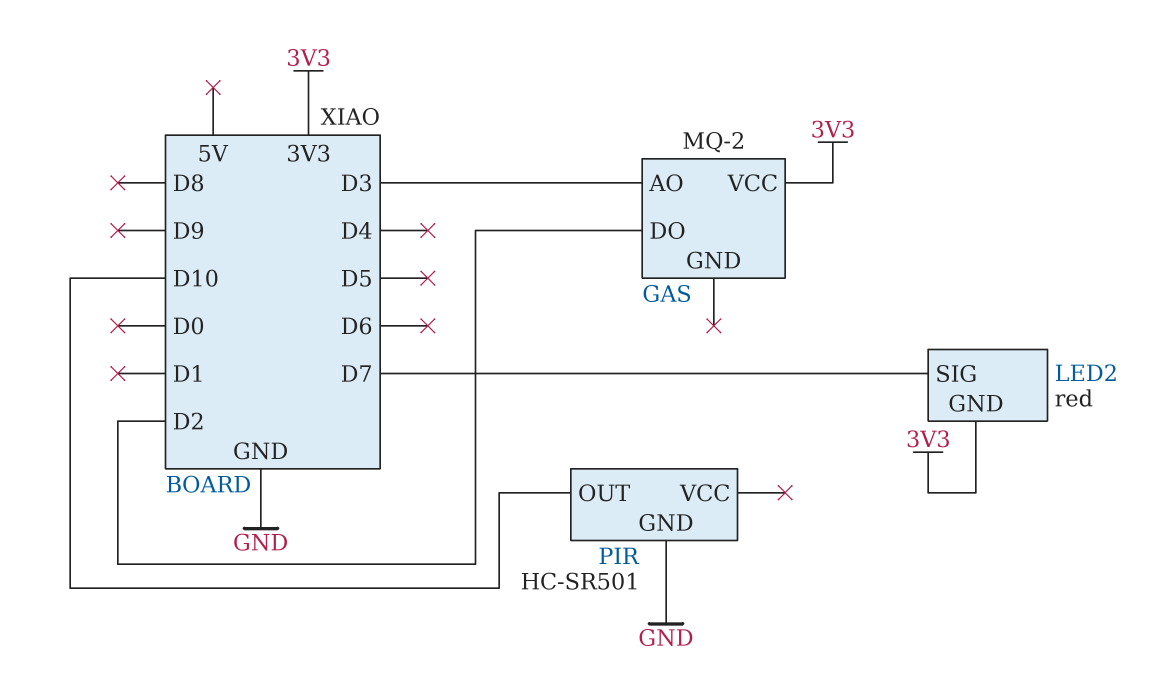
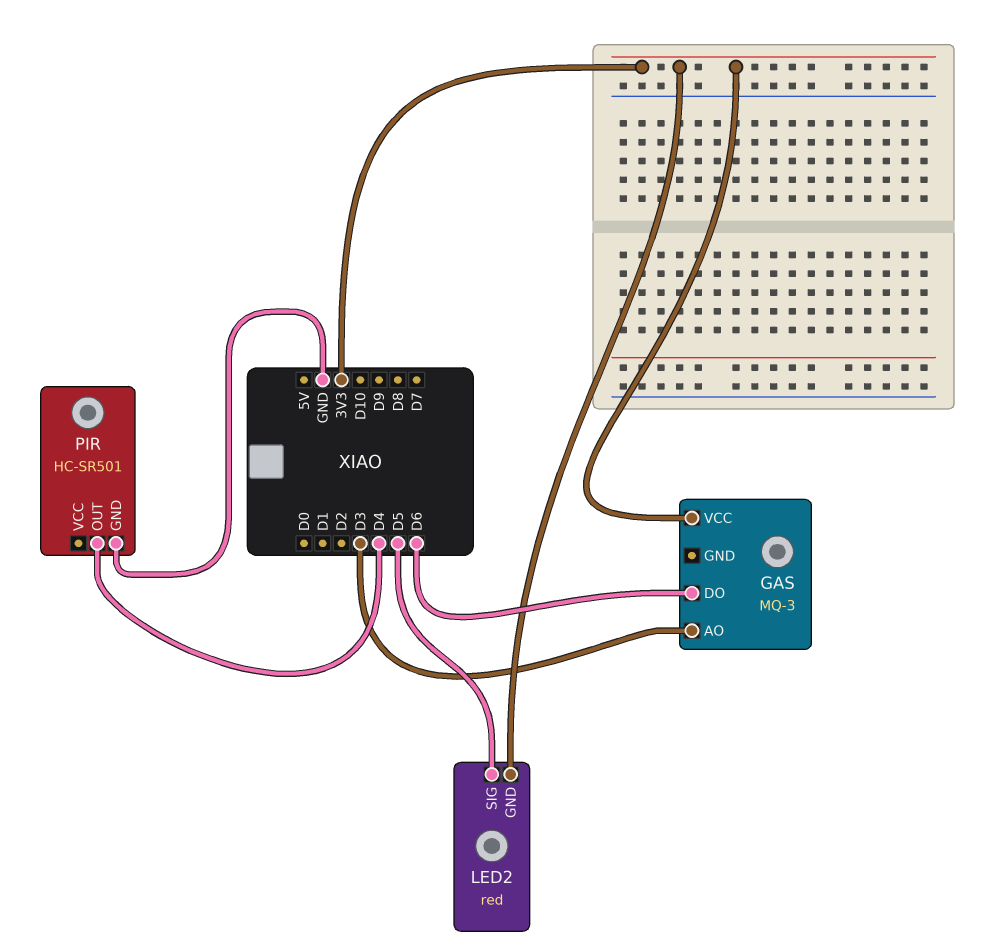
GAS: MQ-2 -> MQ-3
GAS pin DO: D2 -> D6
LED2 pin SIG: D7 -> D5
PIR pin OUT: D10 -> D4

